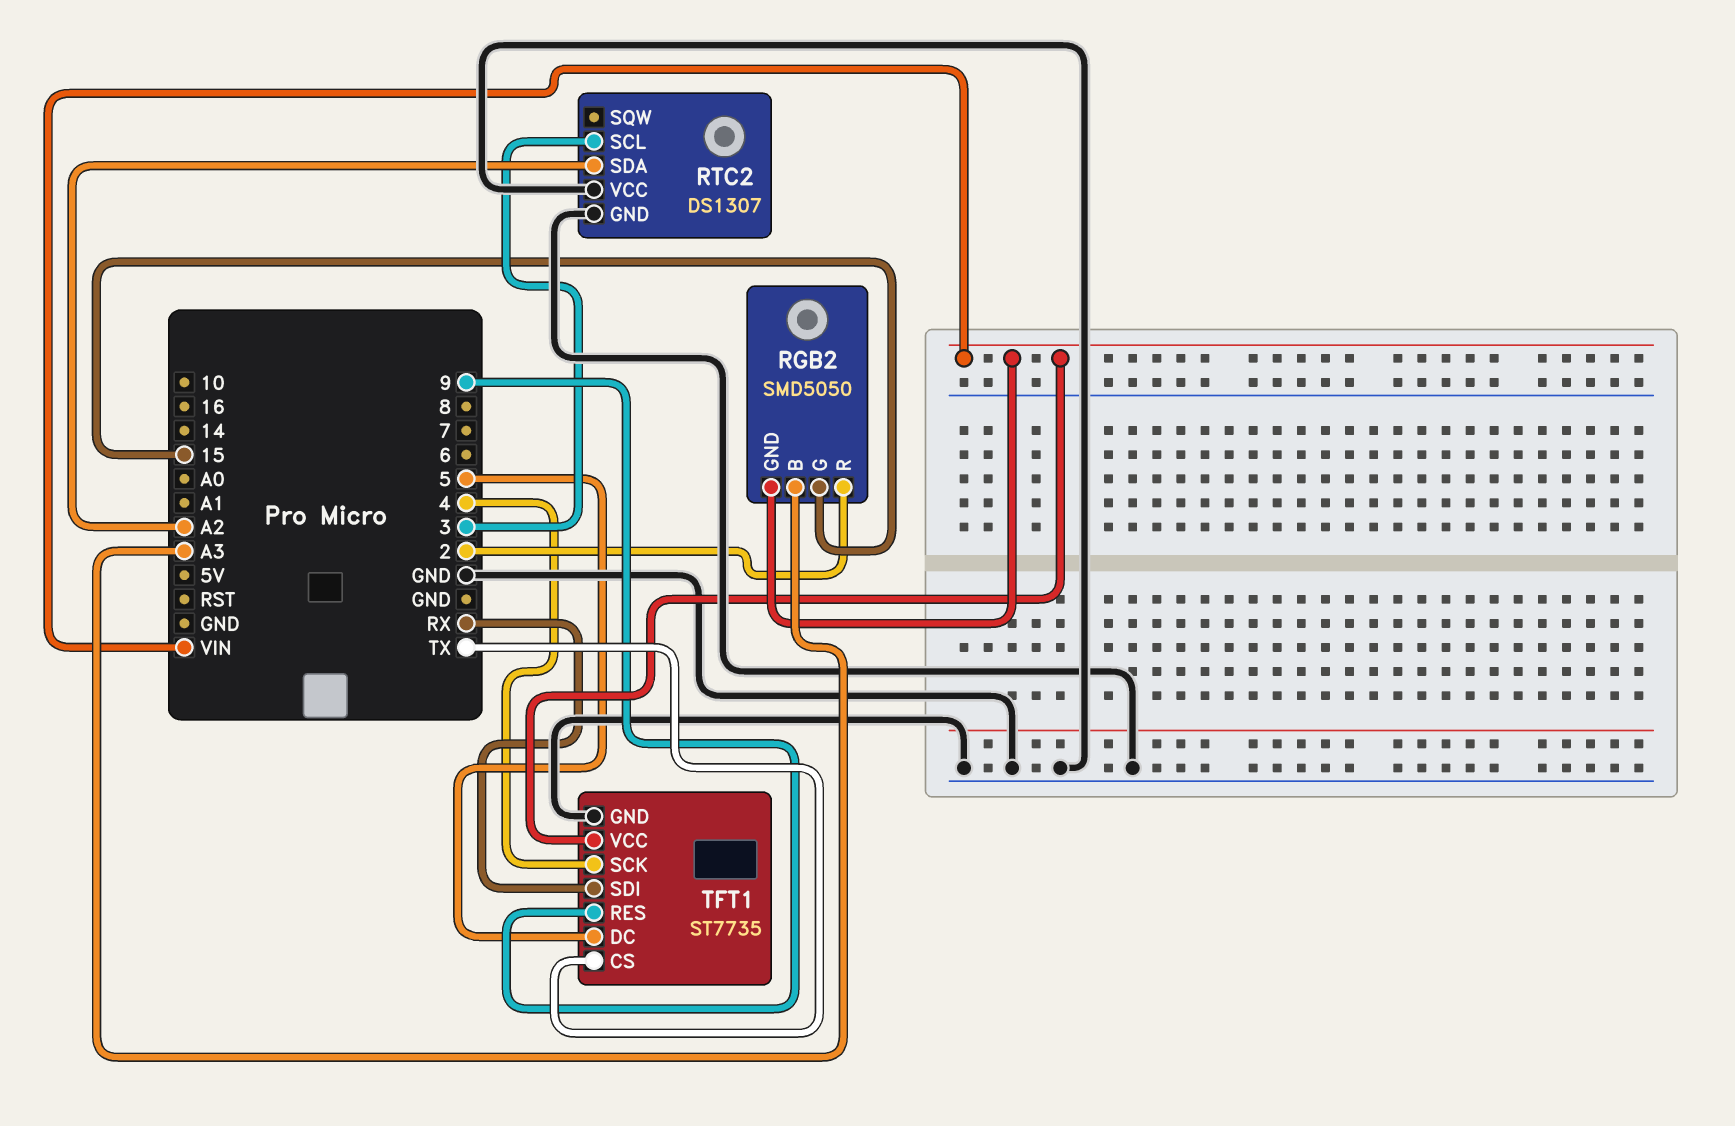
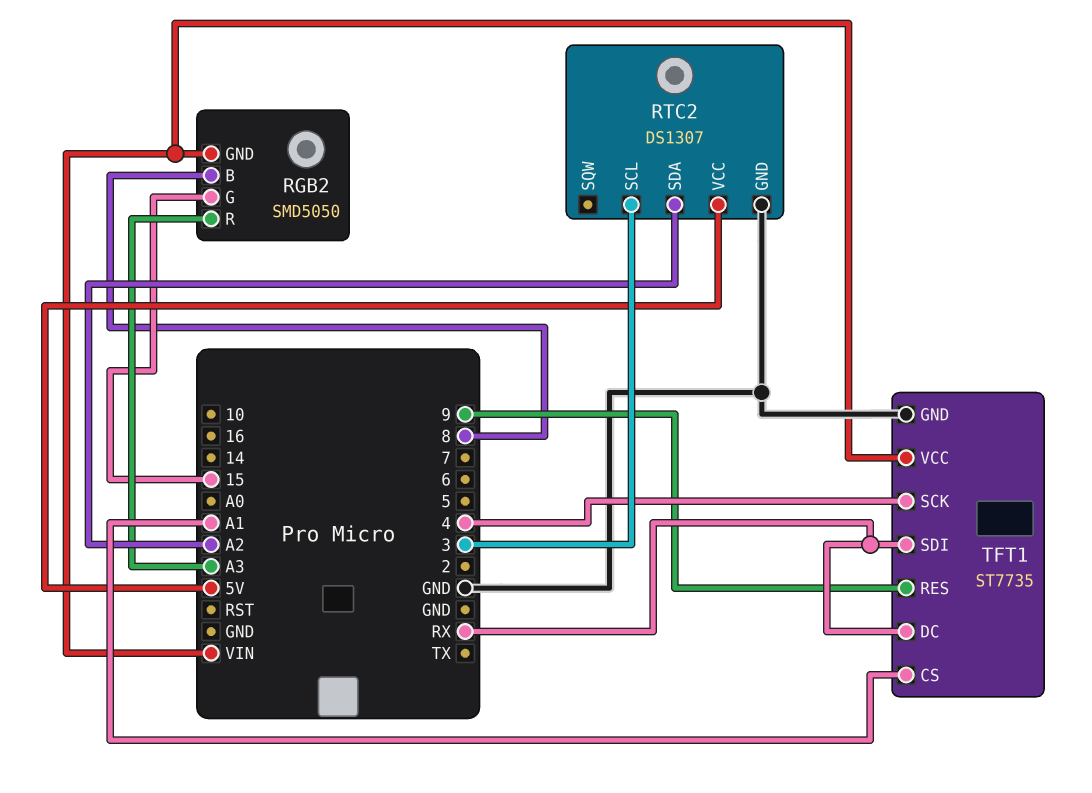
RGB2 pin B: A3 -> 8
RGB2 pin R: 2 -> A3
RTC2 pin VCC: GND -> 5V
TFT1 pin CS: TX -> A1
TFT1 pin DC: 5 -> RX

